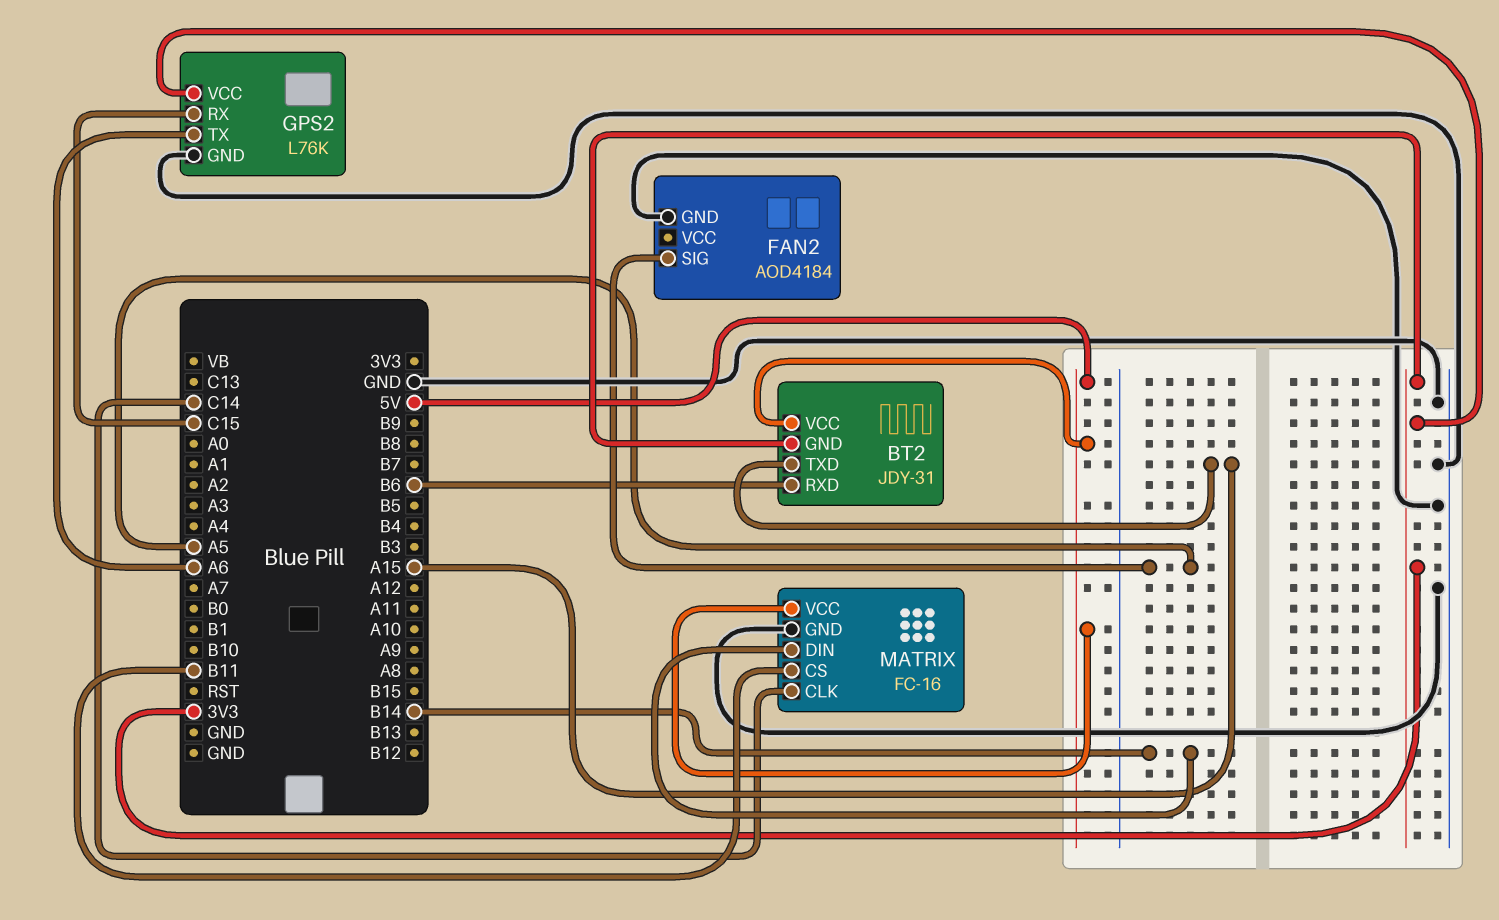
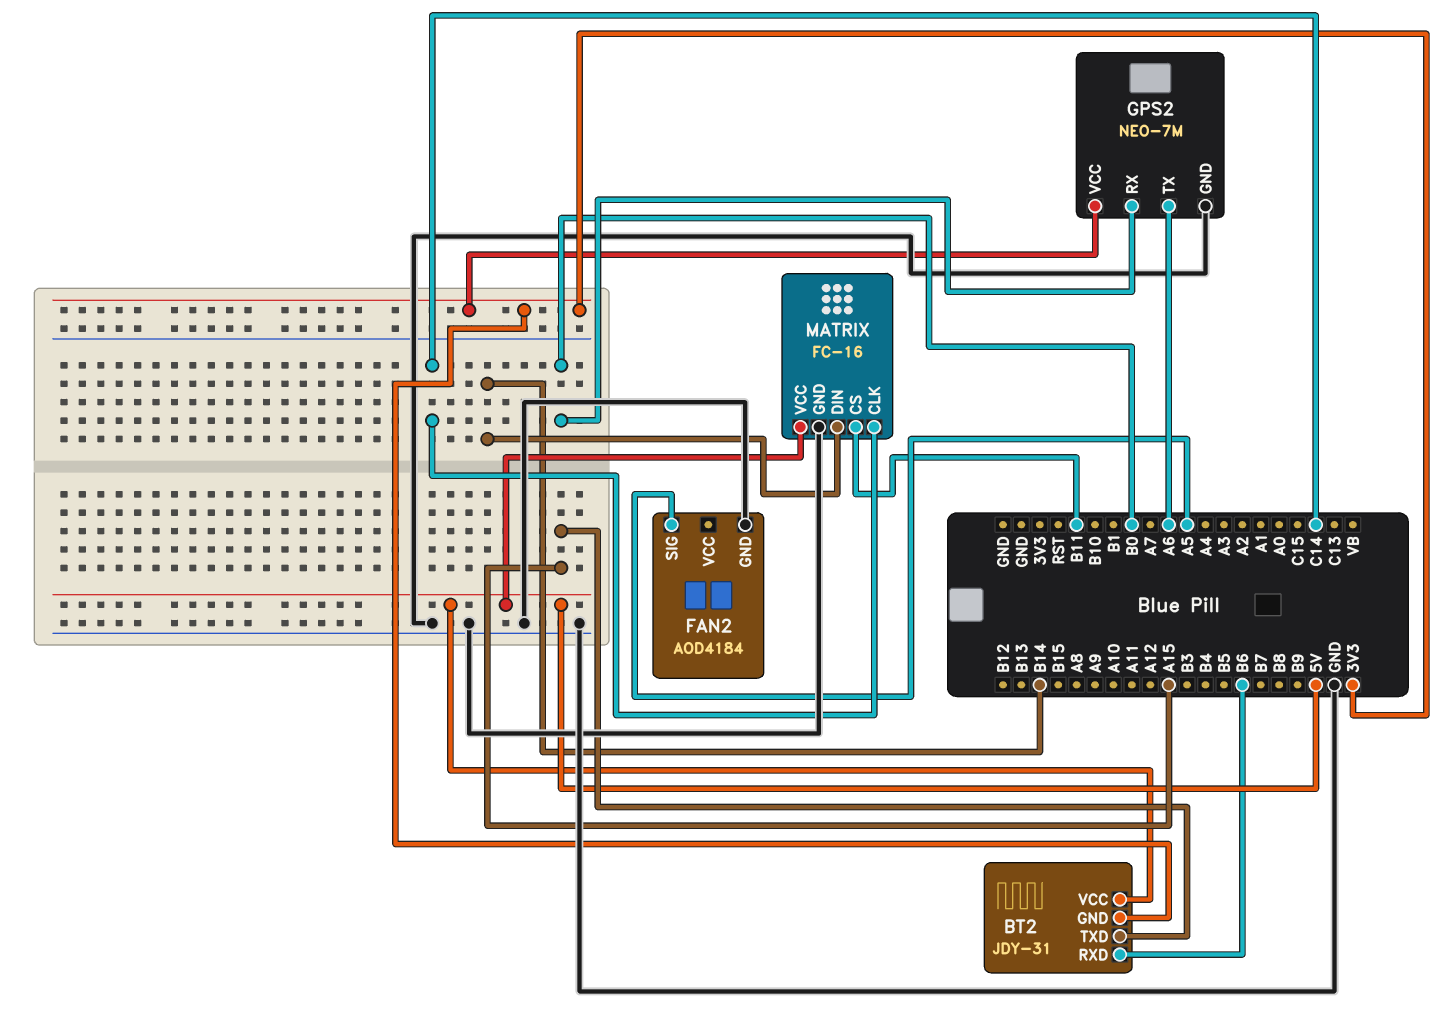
GPS2: L76K -> NEO-7M
GPS2 pin RX: C15 -> B0

